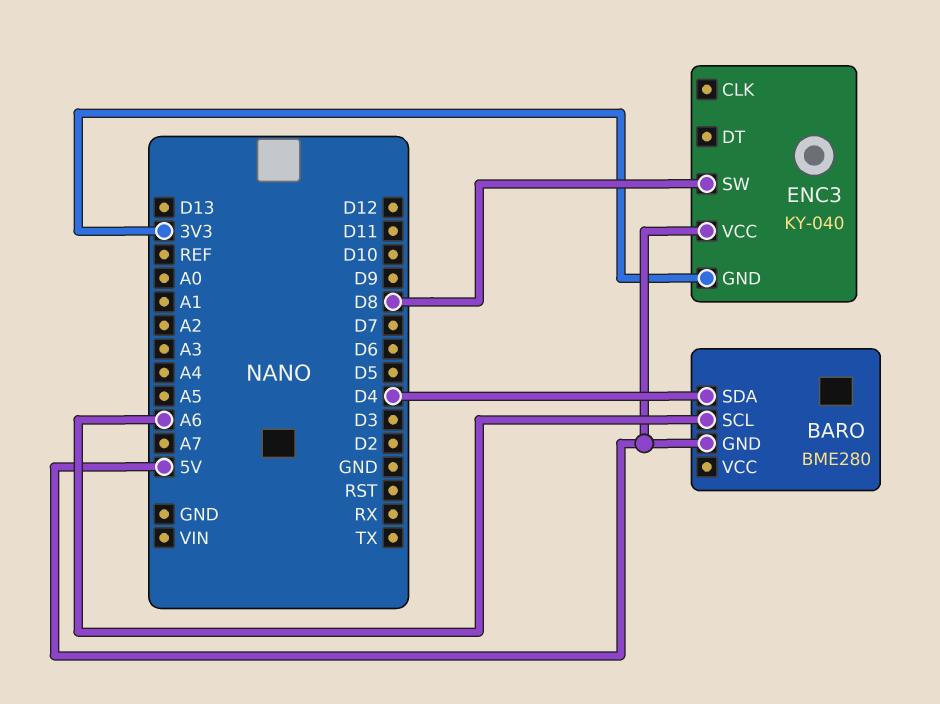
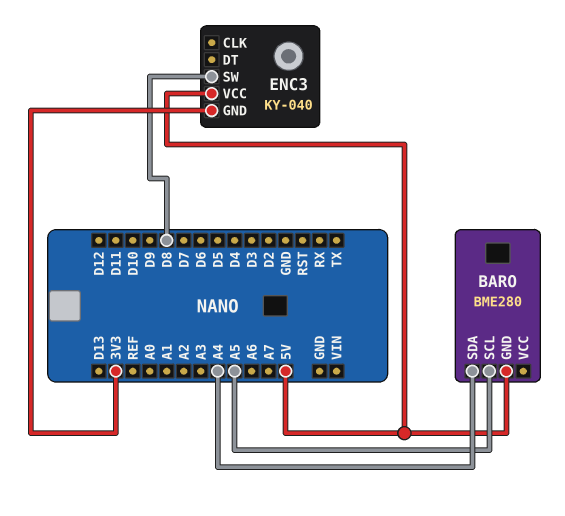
BARO pin SCL: A6 -> A5
BARO pin SDA: D4 -> A4

